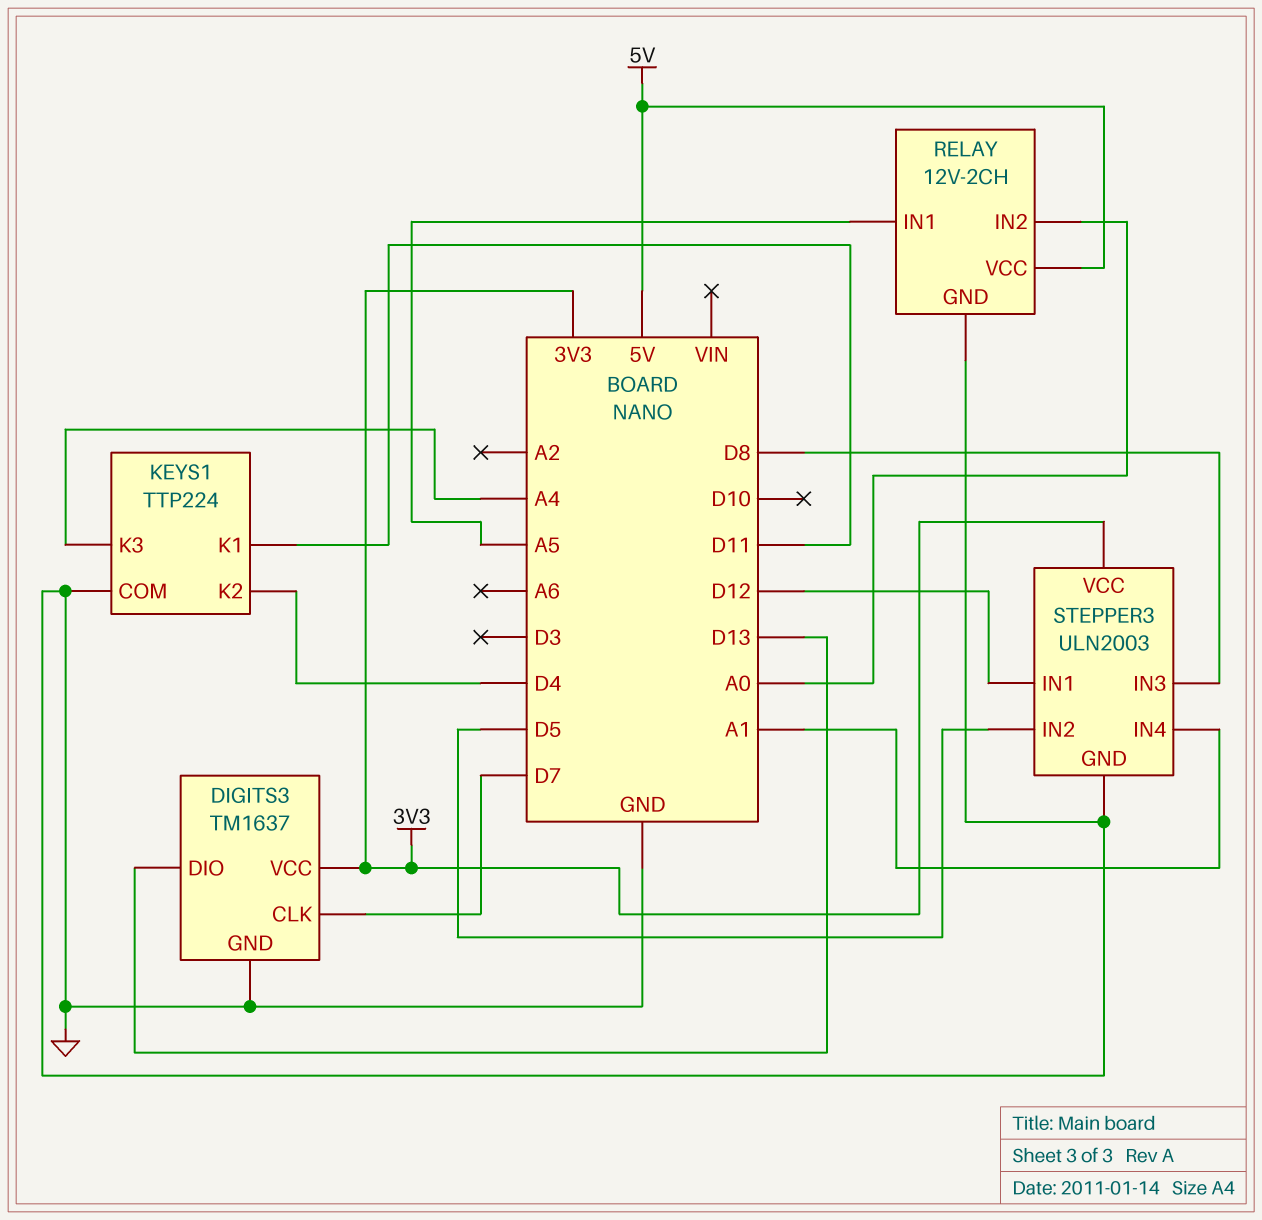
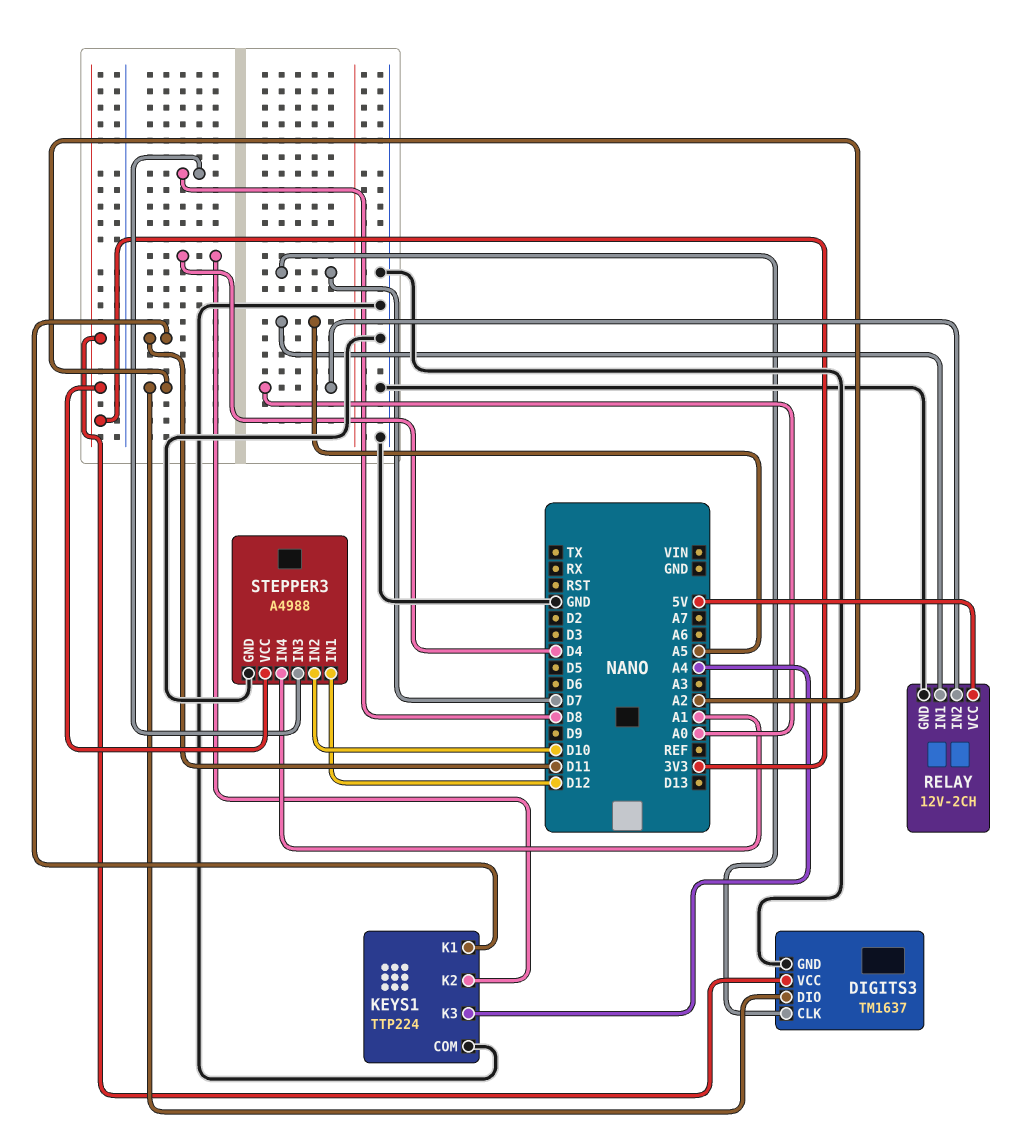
DIGITS3 pin DIO: D13 -> A2
STEPPER3: ULN2003 -> A4988
STEPPER3 pin IN2: D5 -> D10

